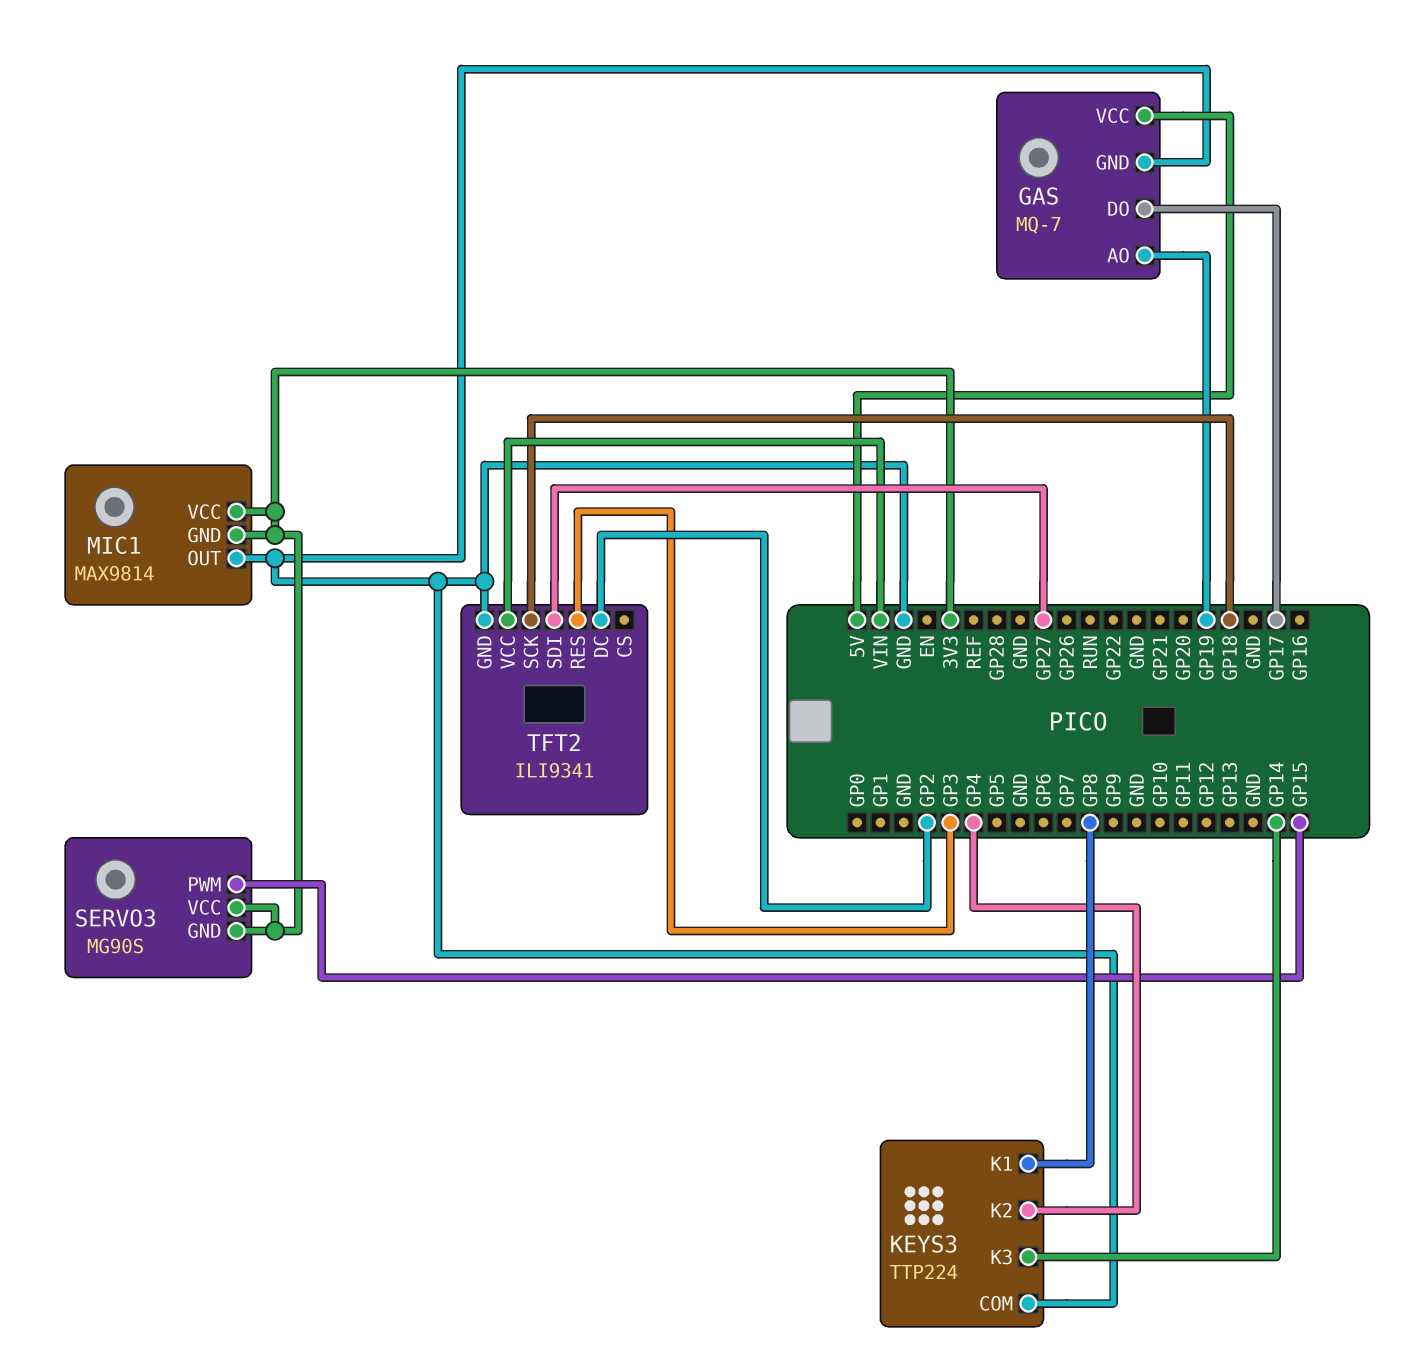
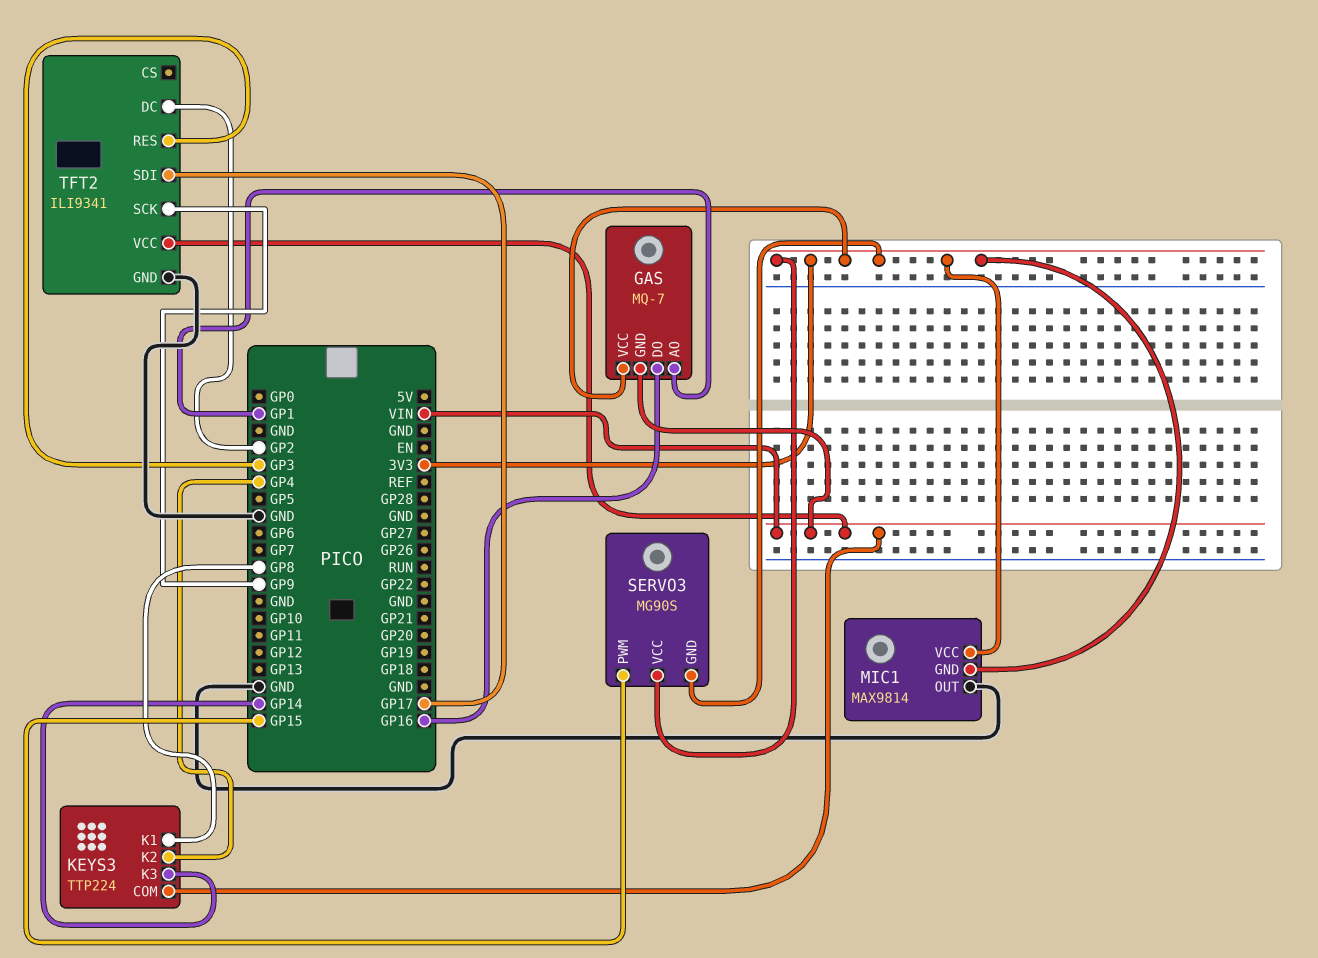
GAS pin AO: GP19 -> GP1
GAS pin DO: GP17 -> GP16
GAS pin GND: GND -> VIN
GAS pin VCC: 5V -> 3V3
KEYS3 pin COM: GND -> VIN
TFT2 pin SCK: GP18 -> GP9
TFT2 pin SDI: GP27 -> GP17

